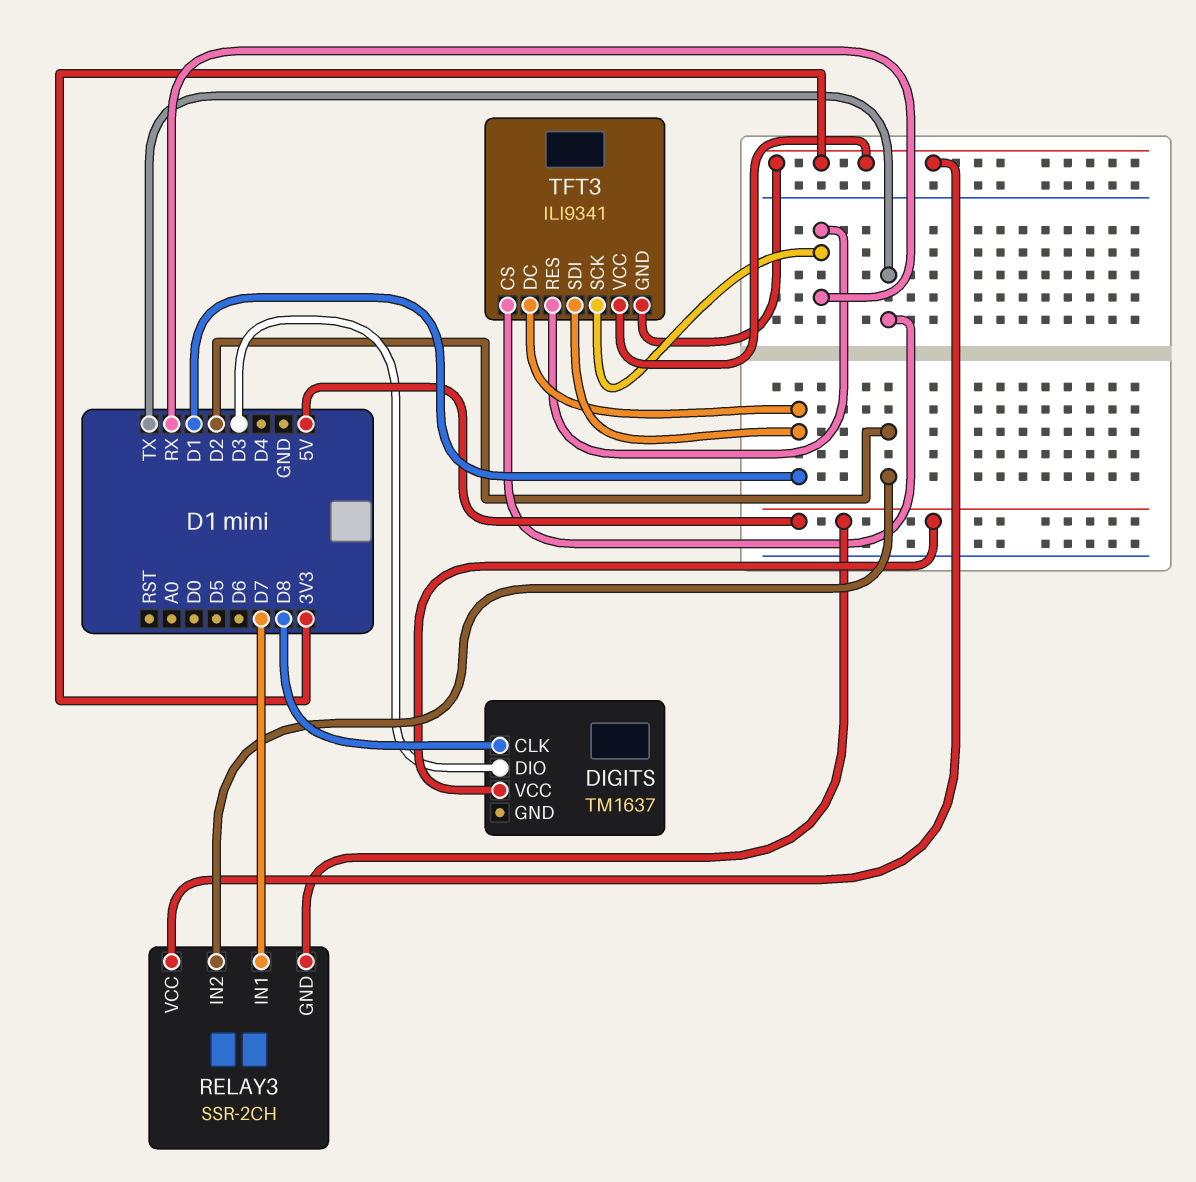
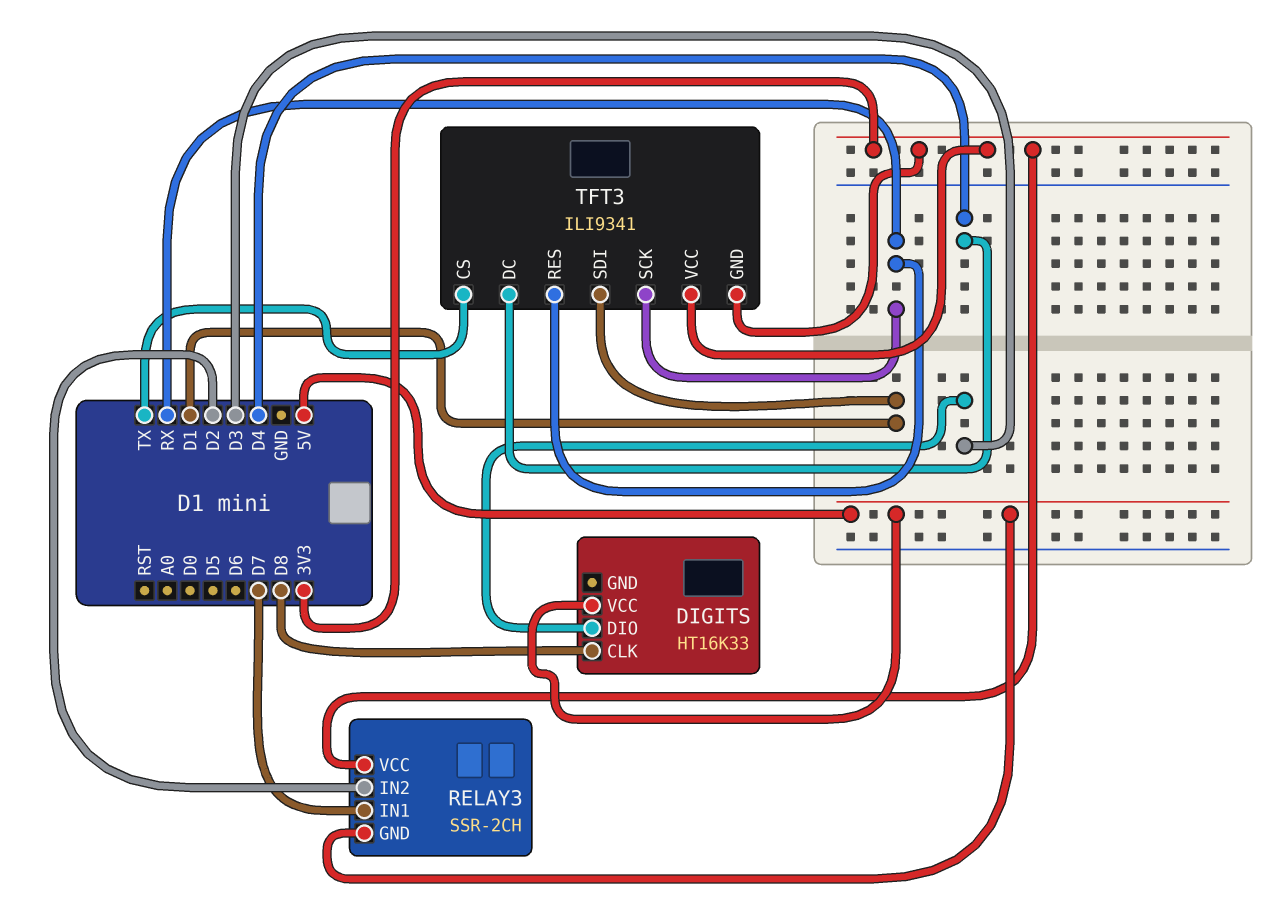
DIGITS: TM1637 -> HT16K33
TFT3 pin DC: D1 -> D4

